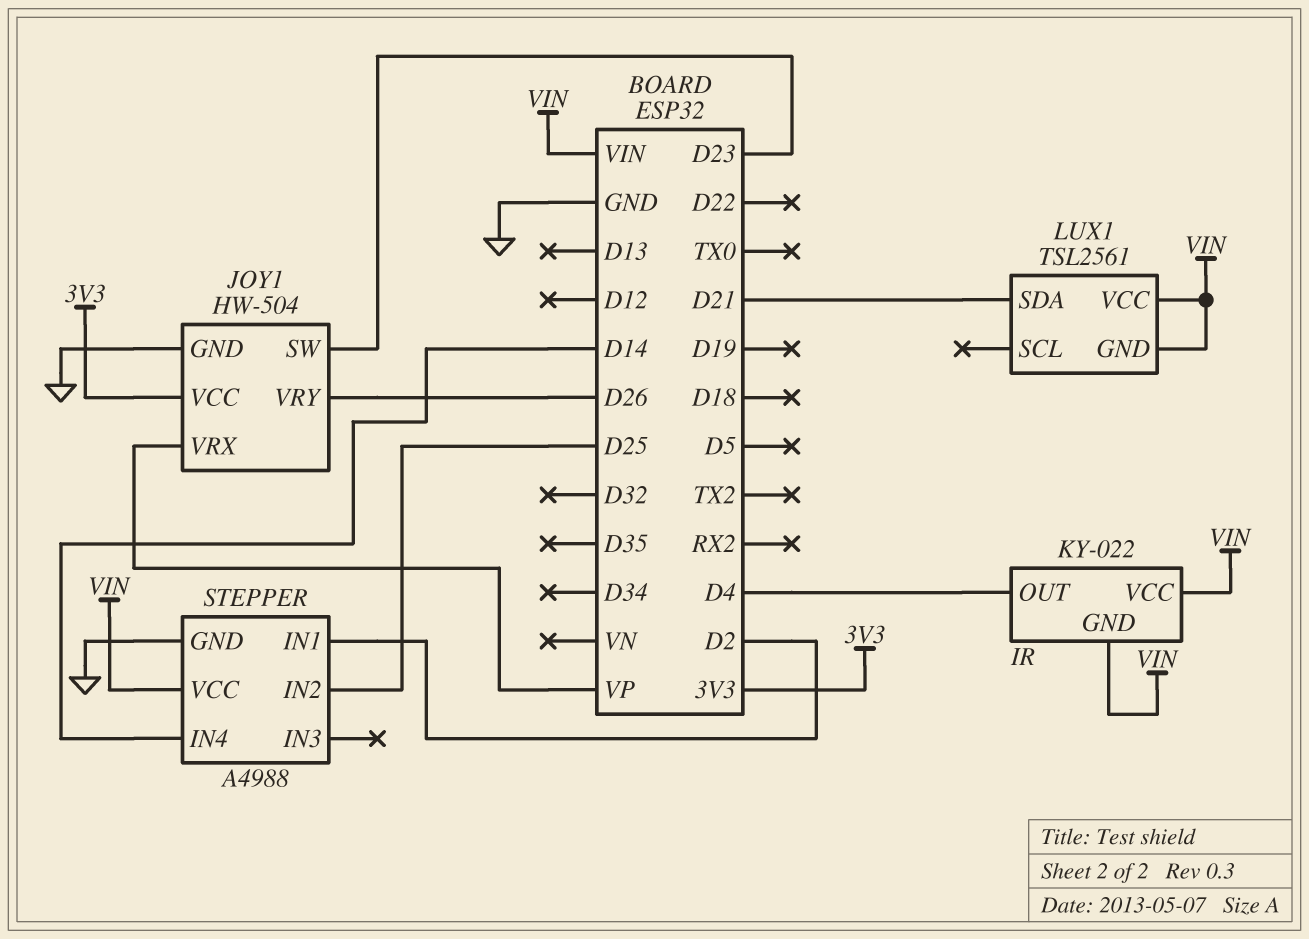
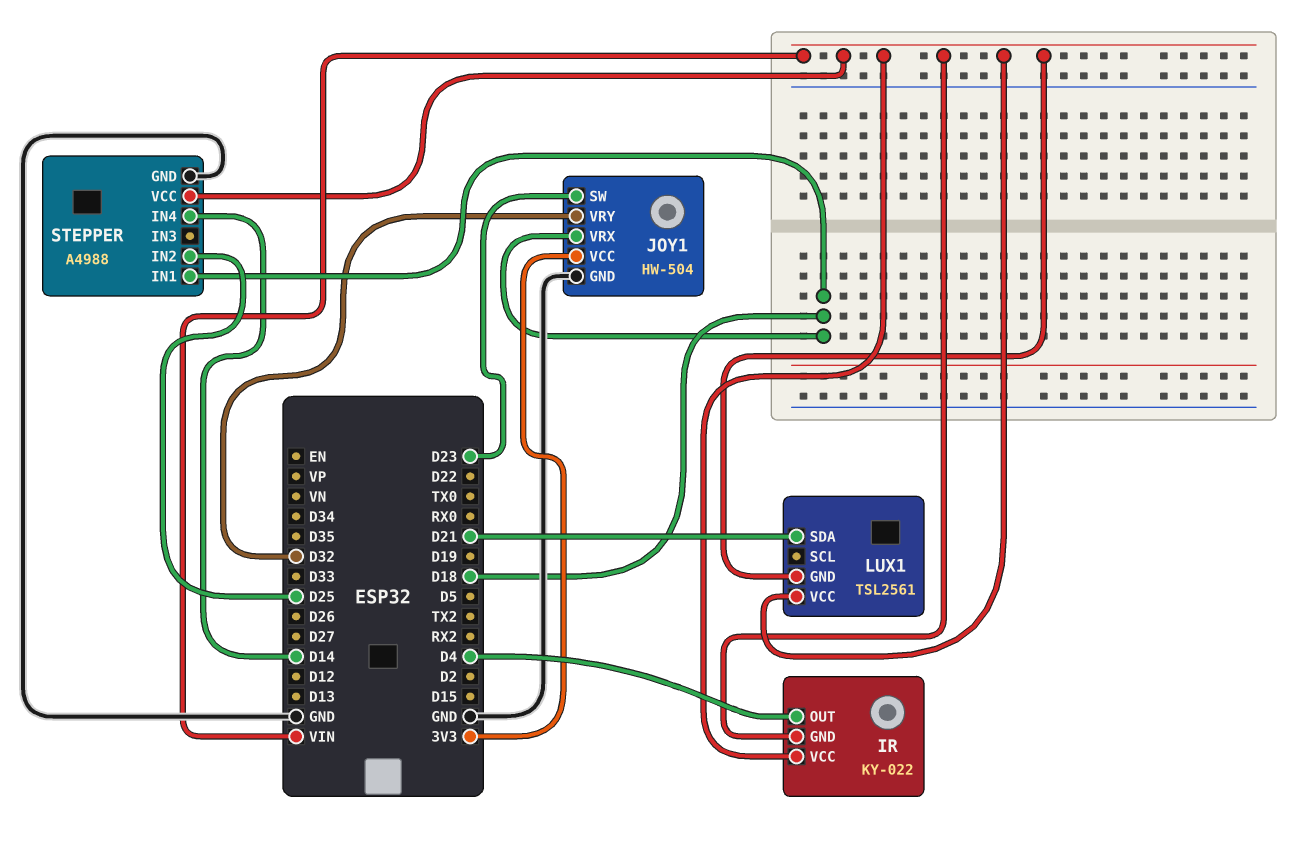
JOY1 pin VRX: VP -> D18
JOY1 pin VRY: D26 -> D32
STEPPER pin IN1: D2 -> D18

